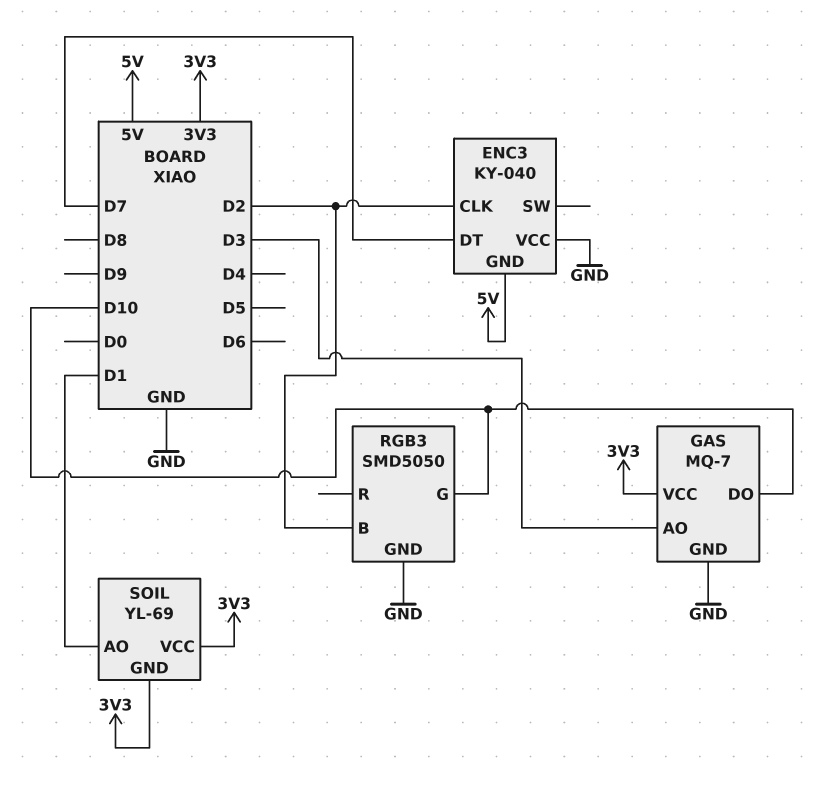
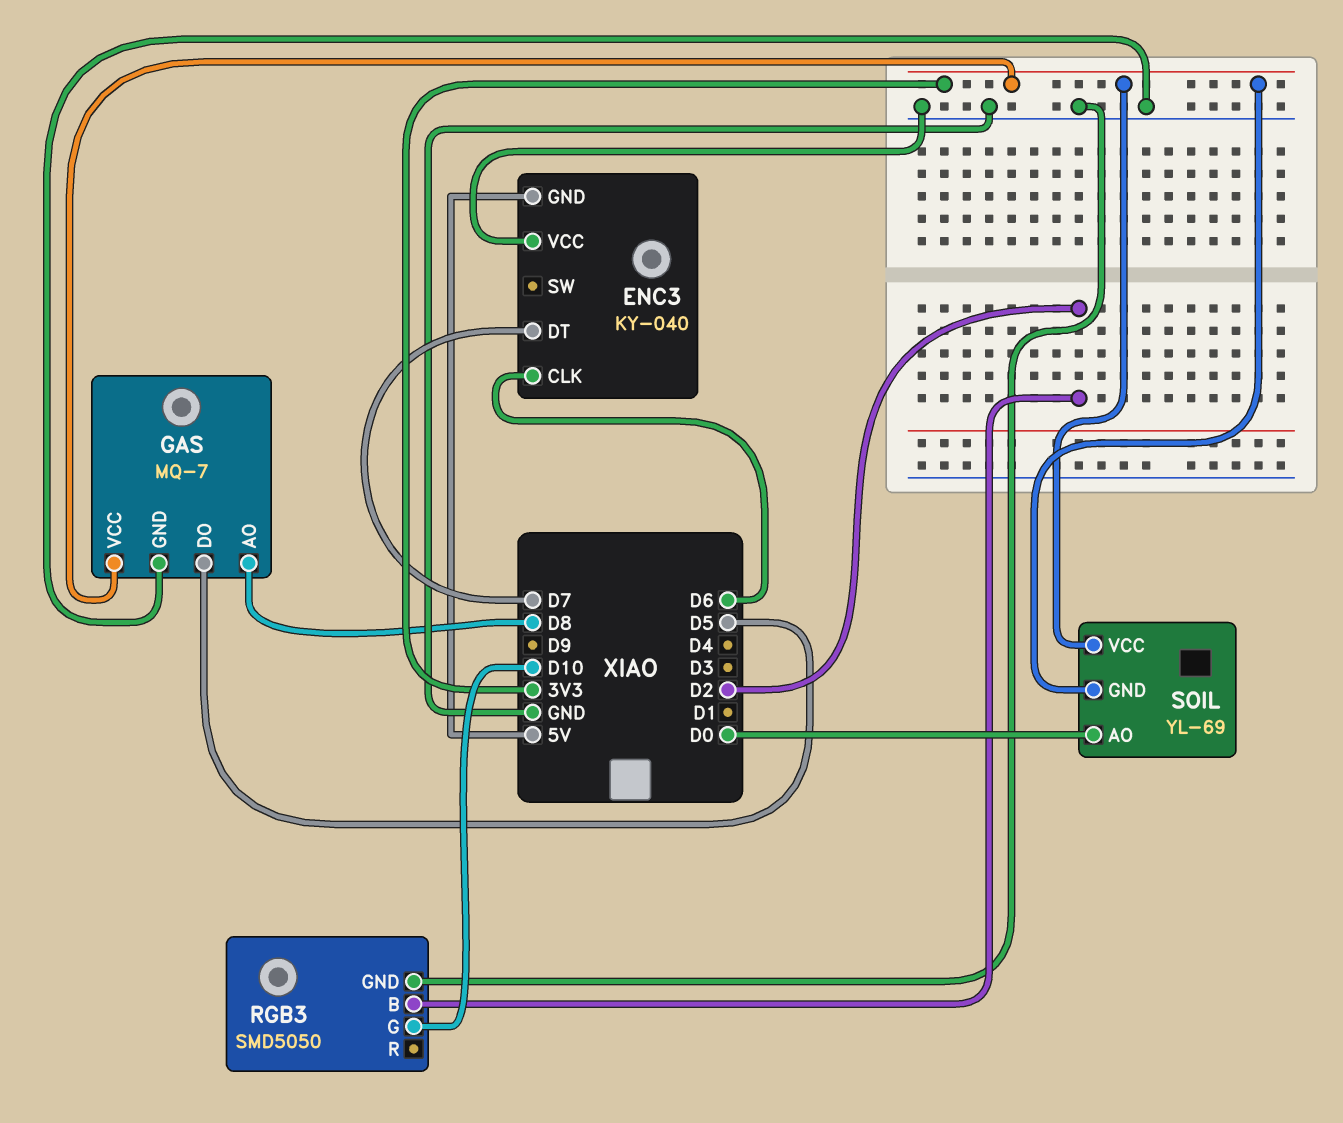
ENC3 pin CLK: D2 -> D6
GAS pin AO: D3 -> D8
GAS pin DO: D10 -> D5
SOIL pin AO: D1 -> D0

